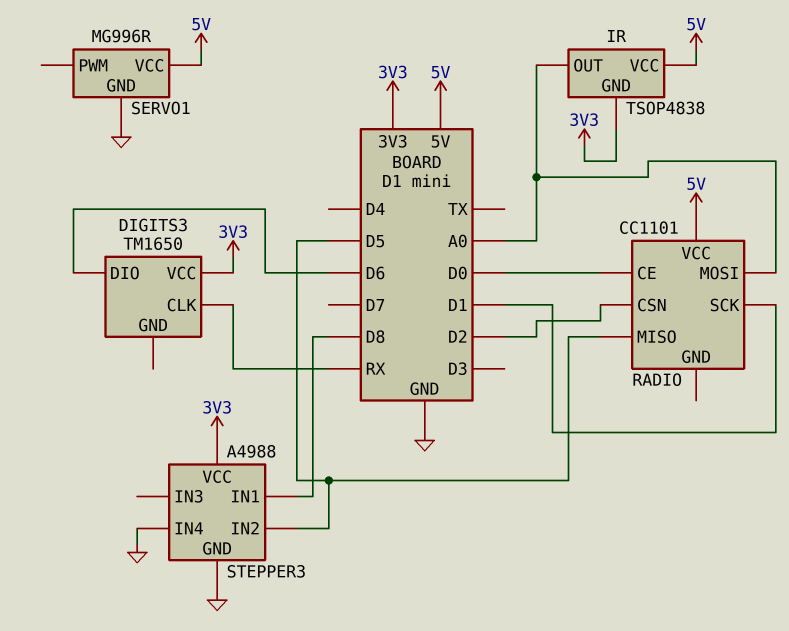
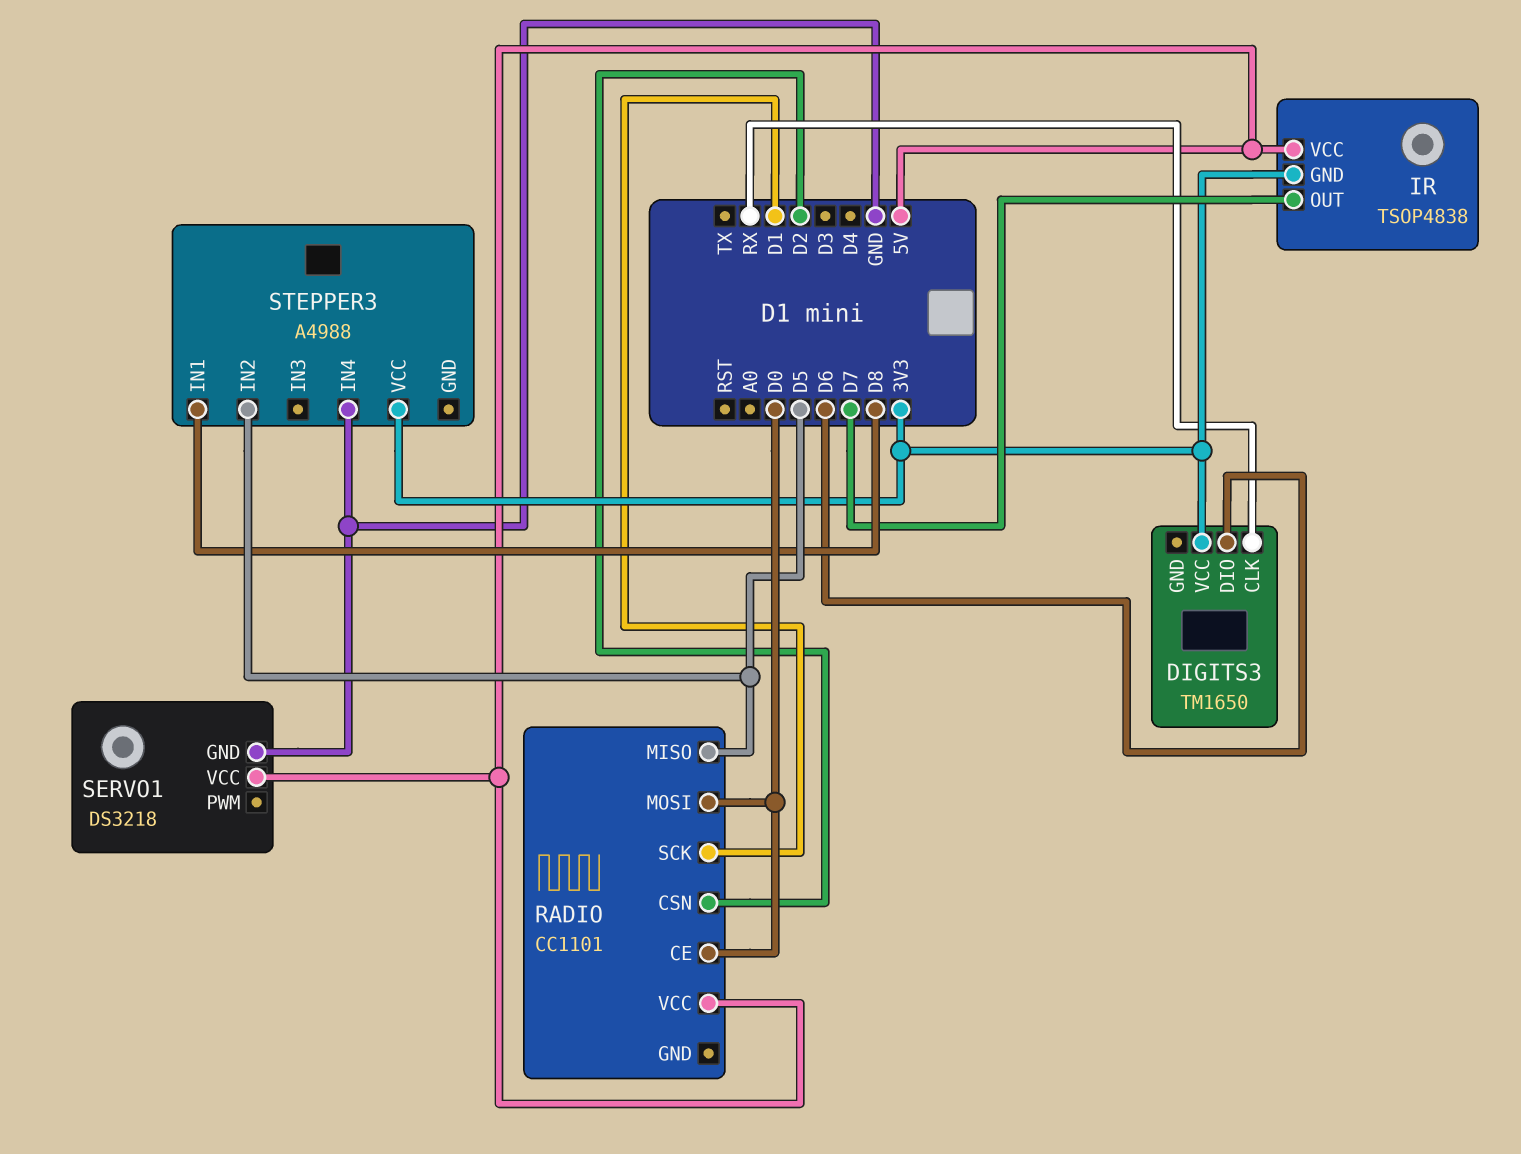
IR pin OUT: A0 -> D7
RADIO pin MOSI: A0 -> D0
SERVO1: MG996R -> DS3218
STEPPER3 pin GND: GND -> none

